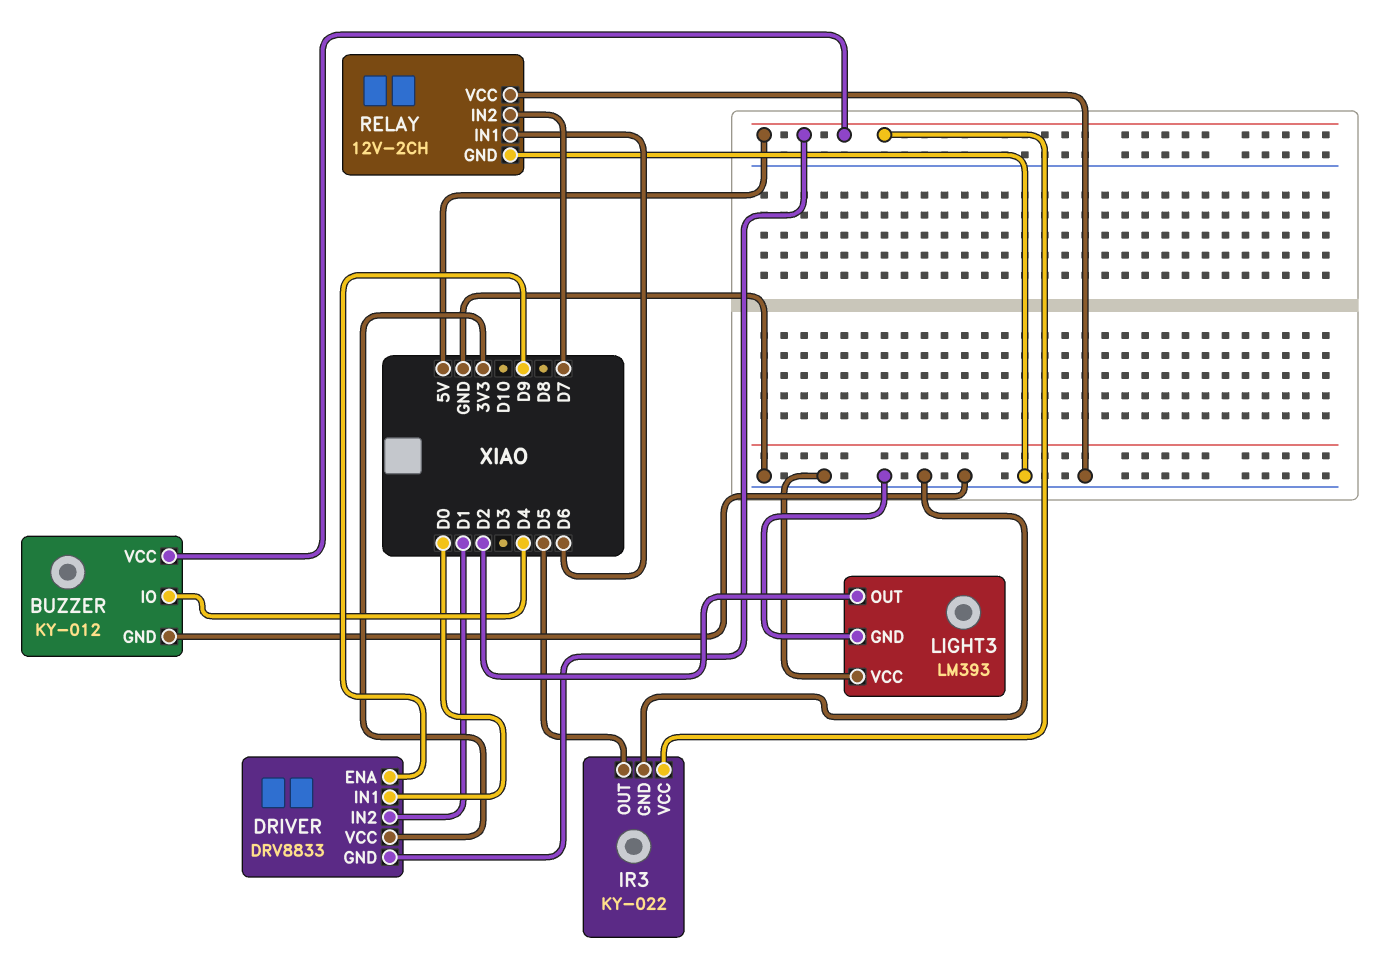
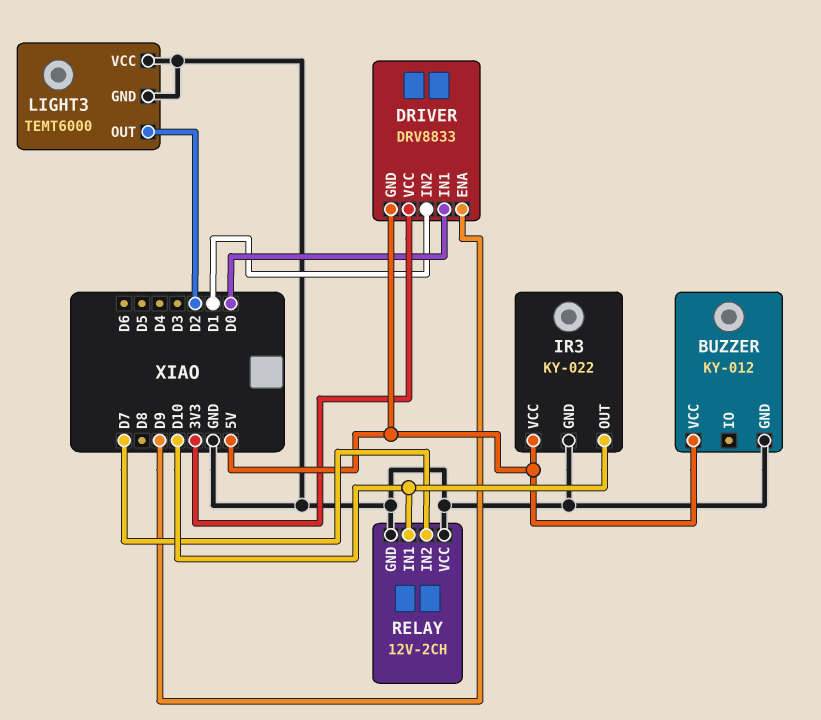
BUZZER pin IO: D4 -> none
IR3 pin OUT: D5 -> D10
LIGHT3: LM393 -> TEMT6000
RELAY pin IN1: D6 -> D10

